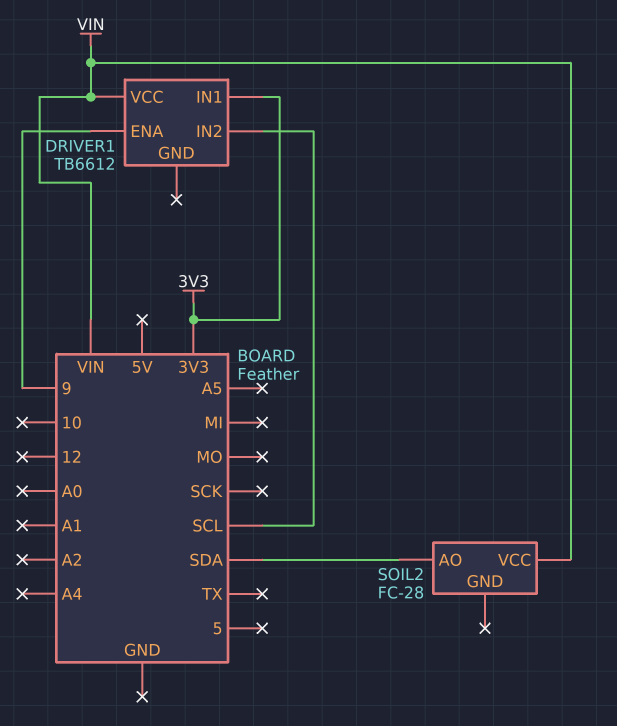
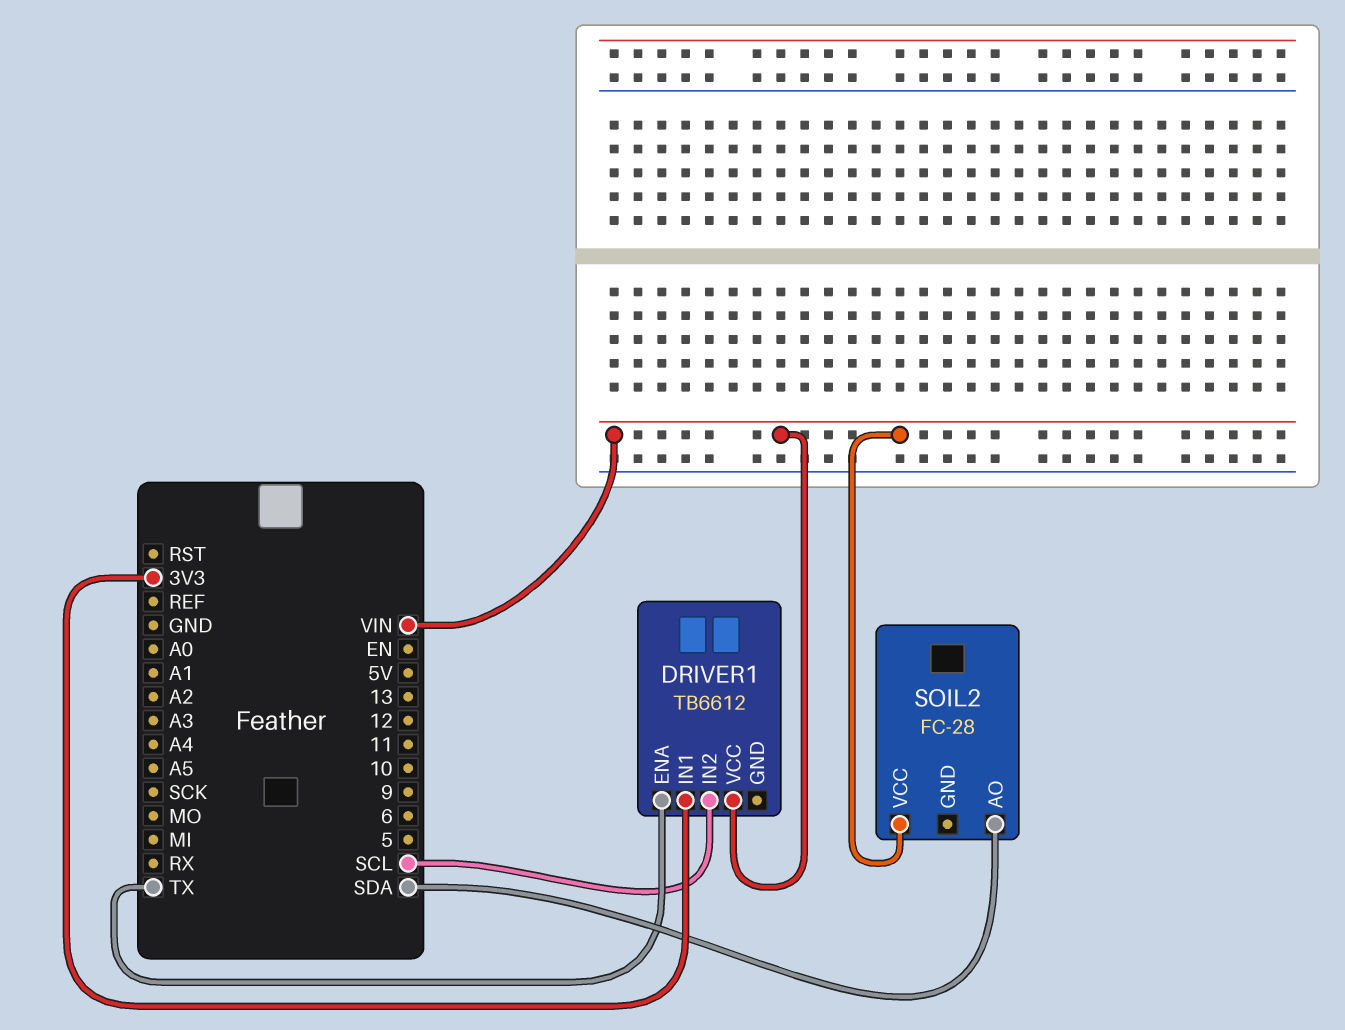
DRIVER1 pin ENA: 9 -> TX

